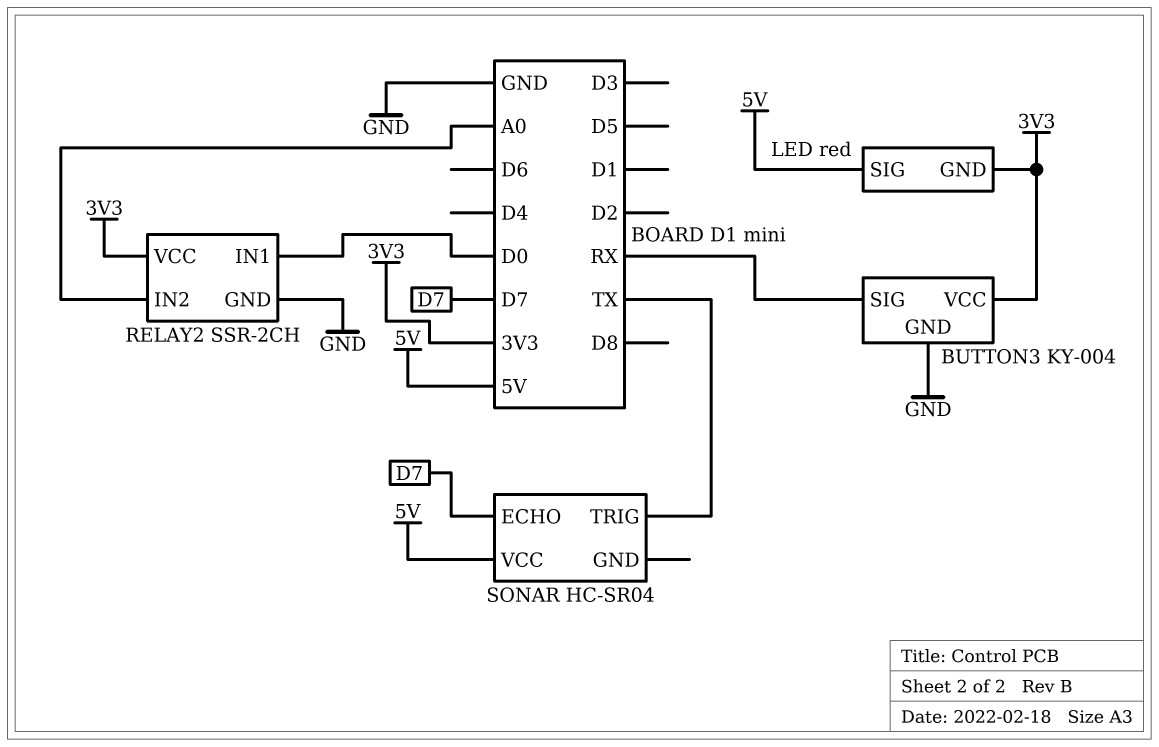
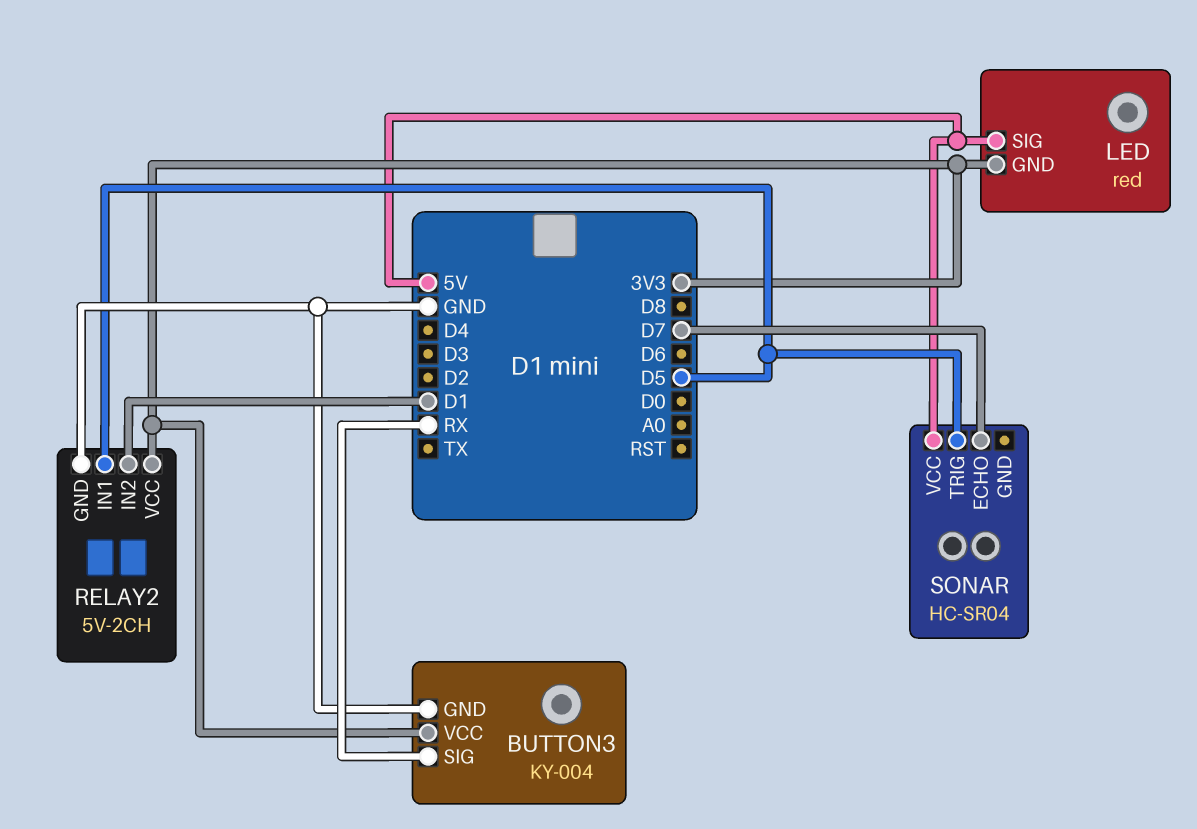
RELAY2: SSR-2CH -> 5V-2CH
RELAY2 pin IN1: D0 -> D5
RELAY2 pin IN2: A0 -> D1
SONAR pin TRIG: TX -> D5

